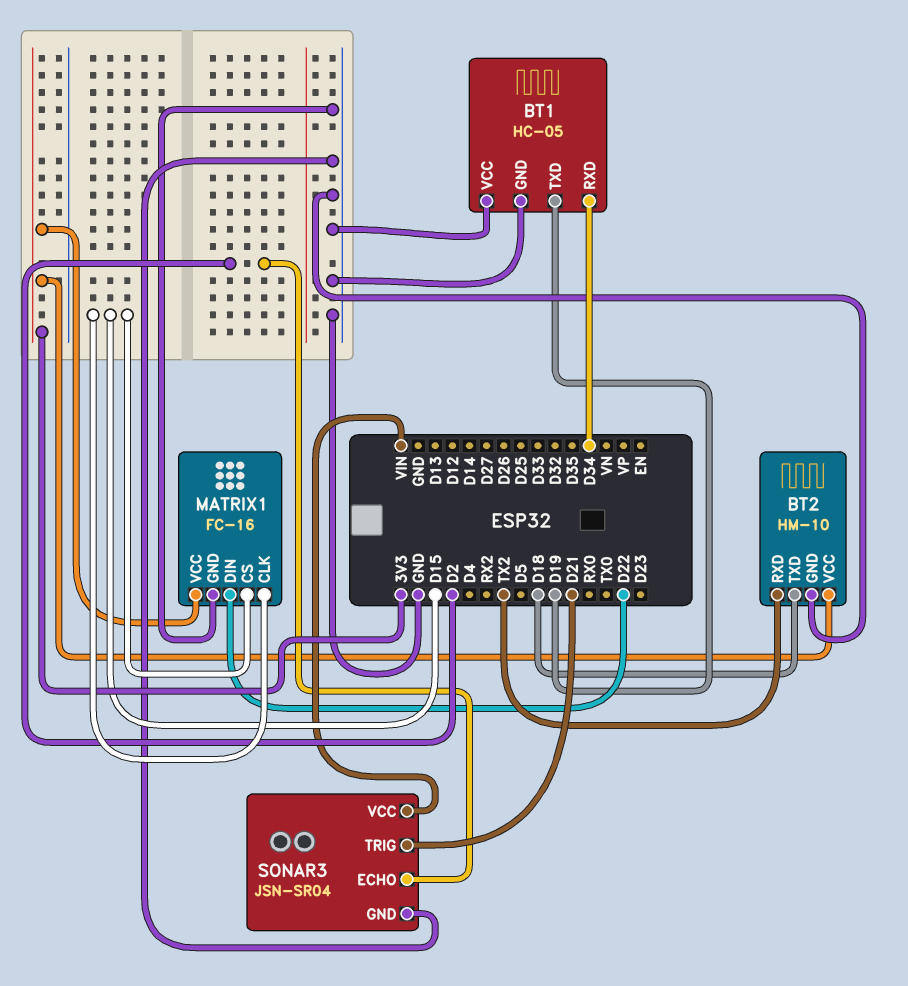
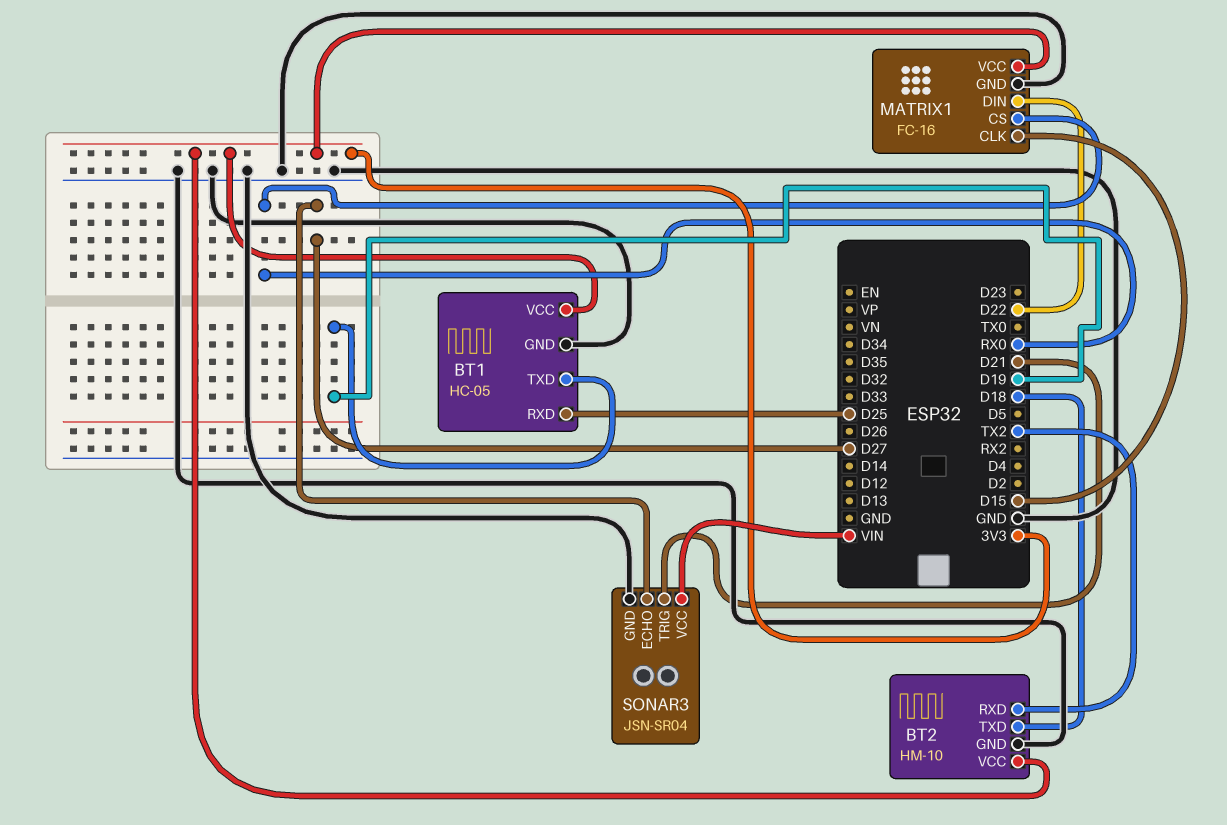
BT1 pin RXD: D34 -> D25
BT1 pin VCC: GND -> 3V3
MATRIX1 pin CS: D15 -> RX0
SONAR3 pin ECHO: D2 -> D27

